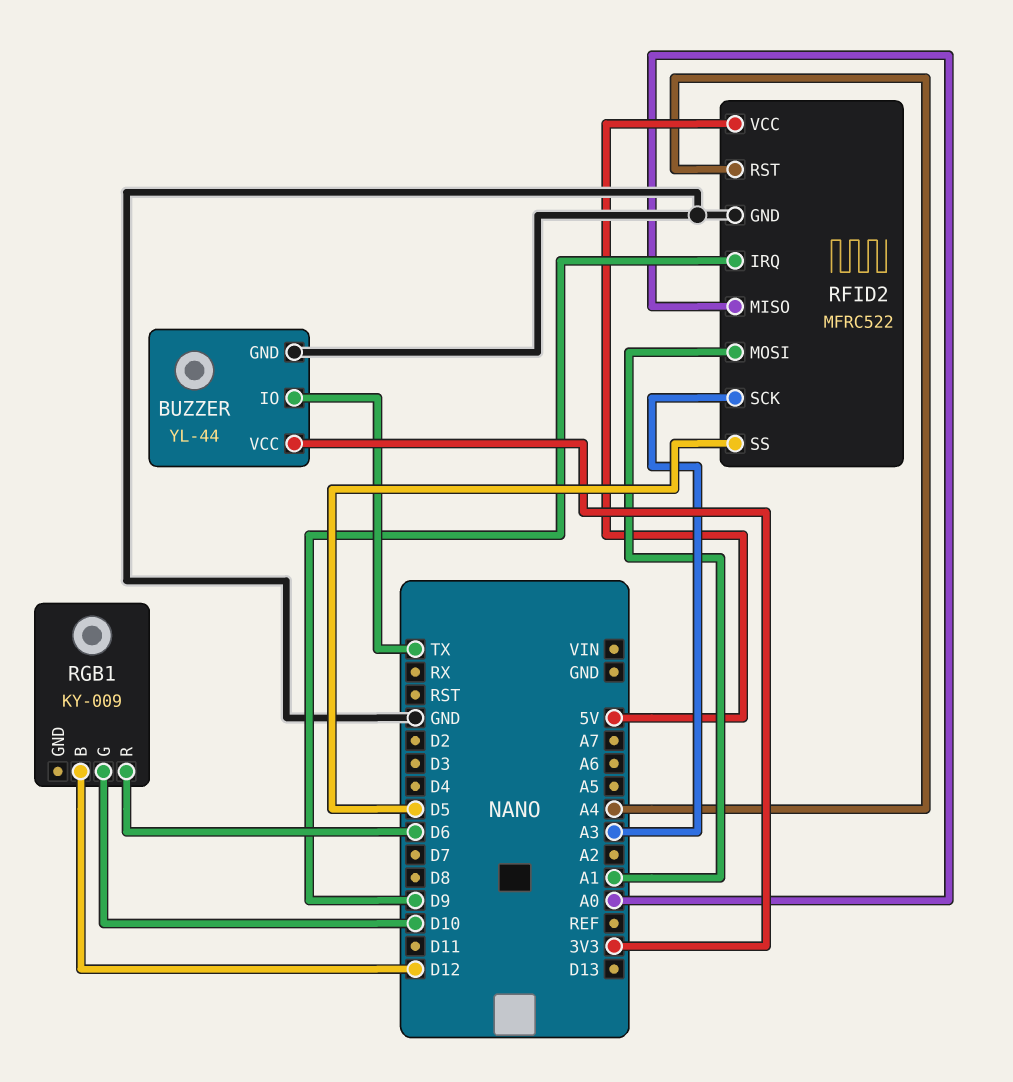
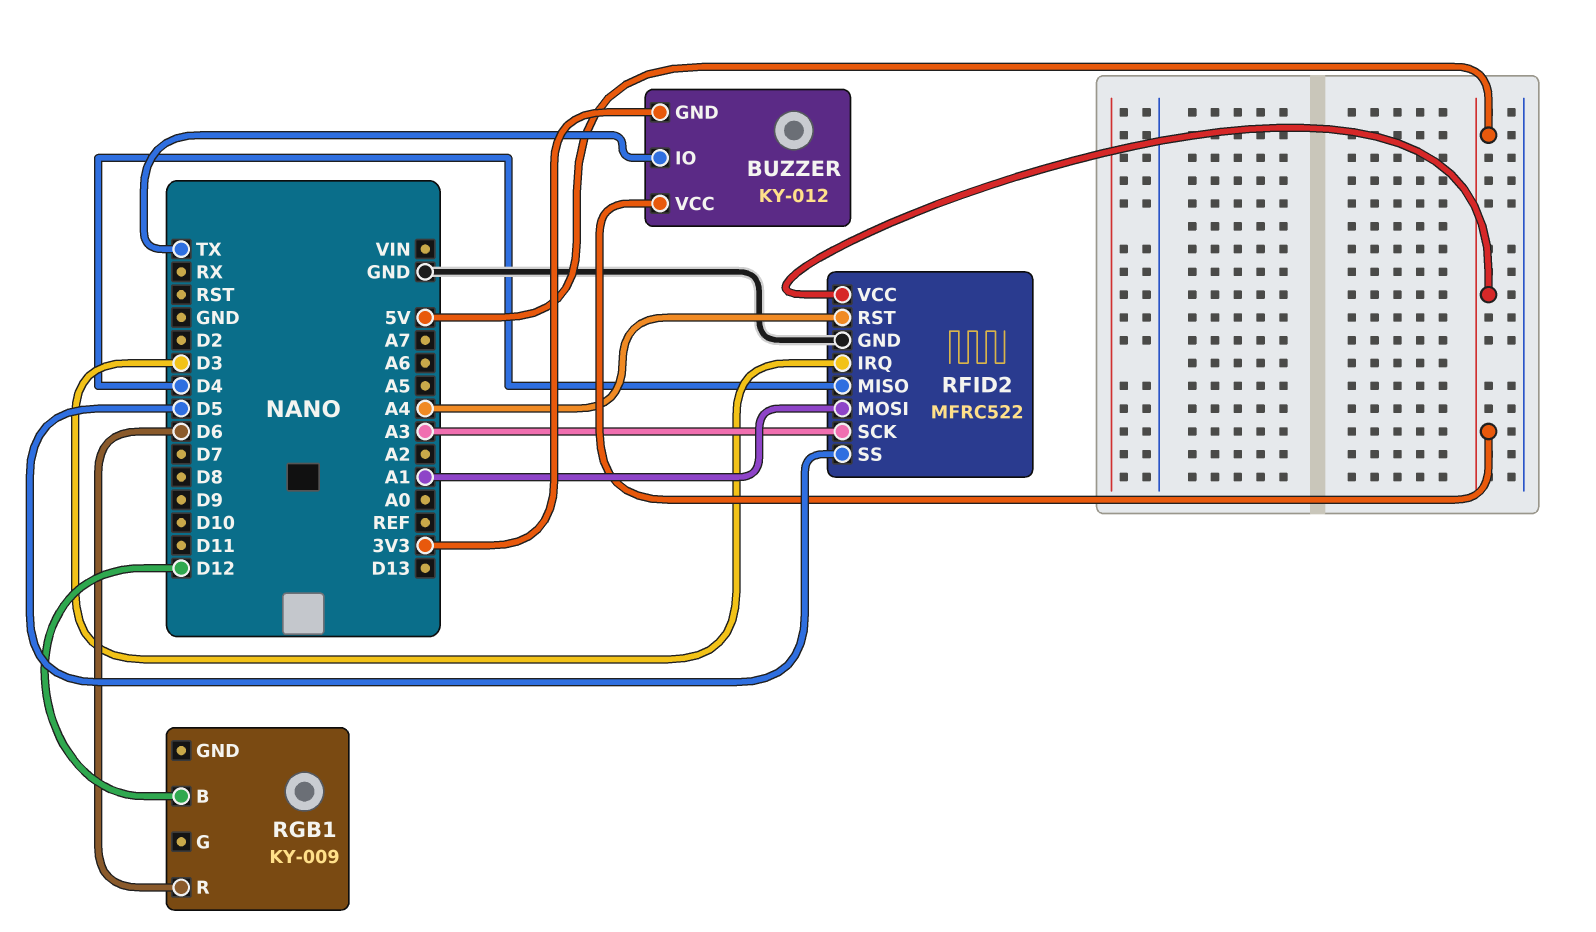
BUZZER: YL-44 -> KY-012
BUZZER pin GND: GND -> 3V3
BUZZER pin VCC: 3V3 -> 5V
RFID2 pin IRQ: D9 -> D3
RFID2 pin MISO: A0 -> D4
RGB1 pin G: D10 -> none

